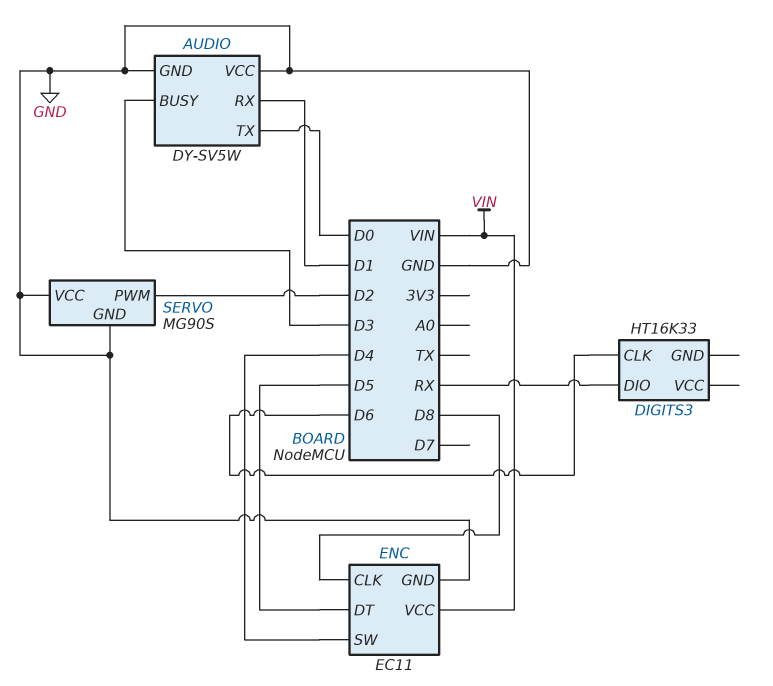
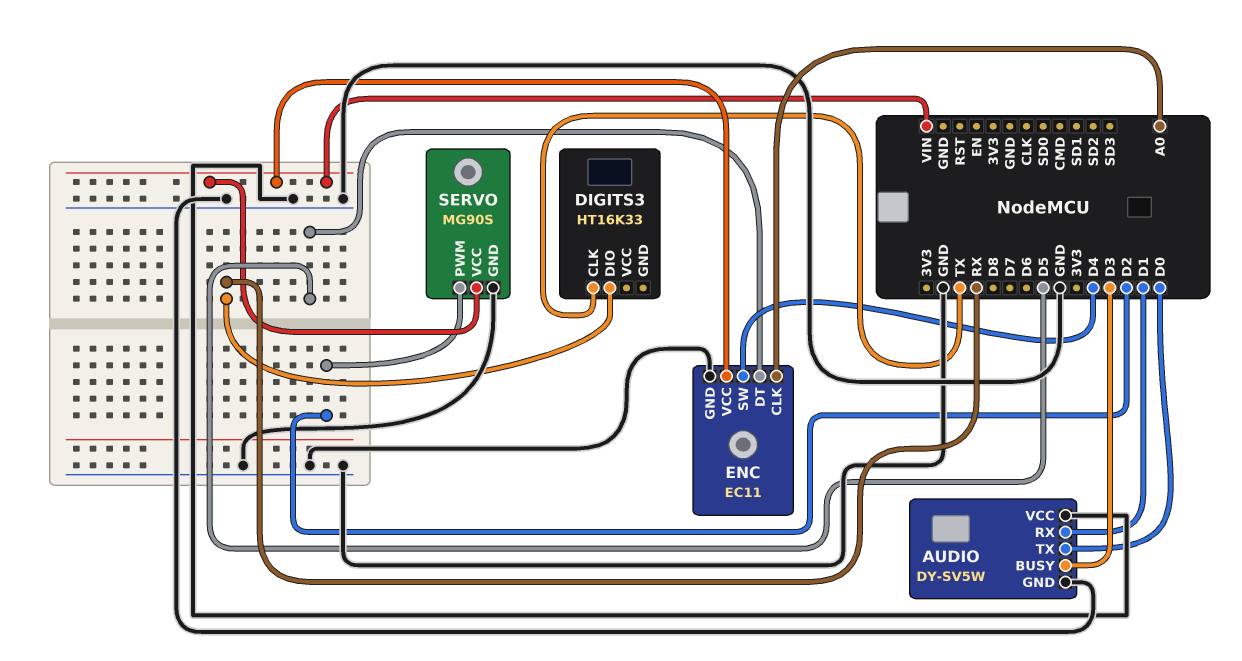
DIGITS3 pin CLK: D6 -> TX
ENC pin CLK: D8 -> A0
SERVO pin VCC: GND -> VIN

